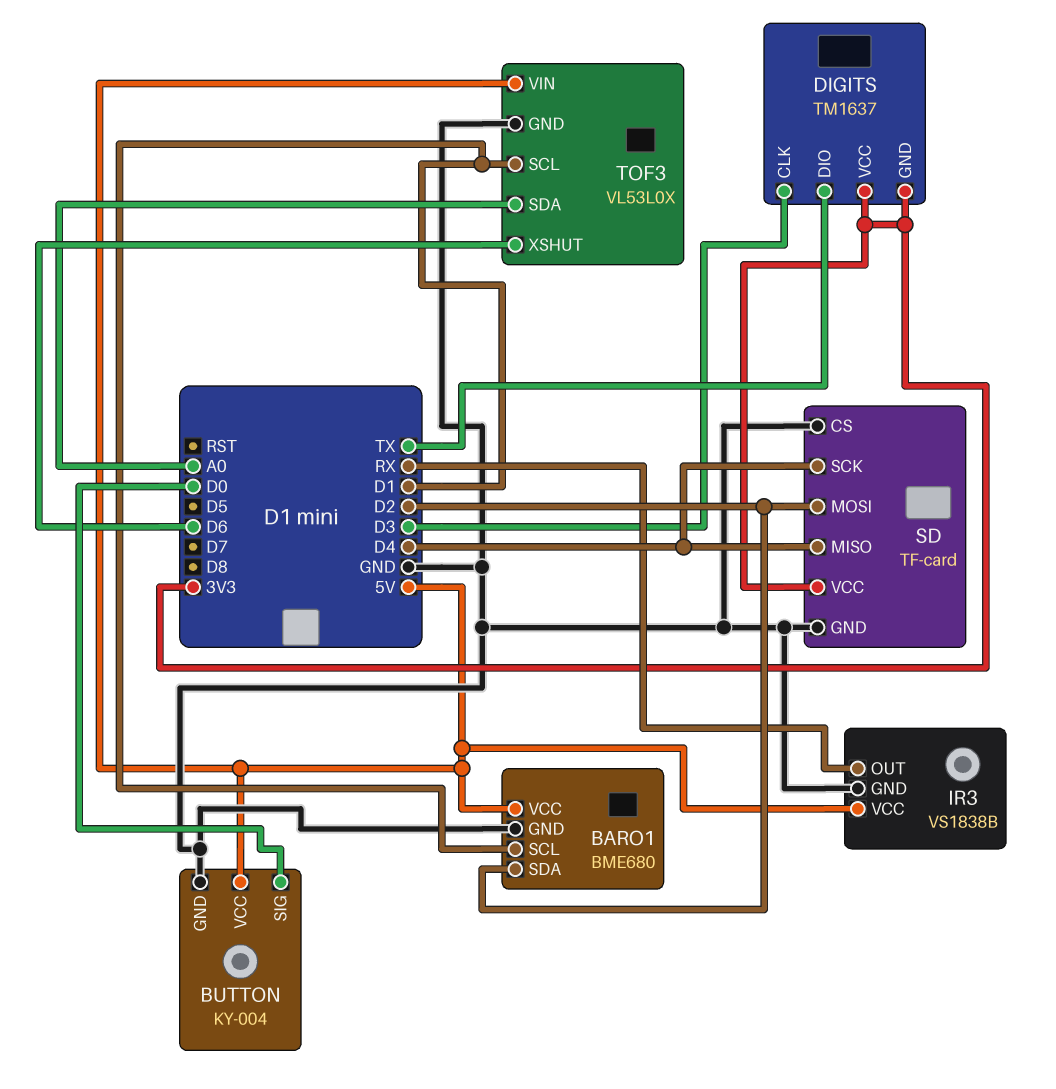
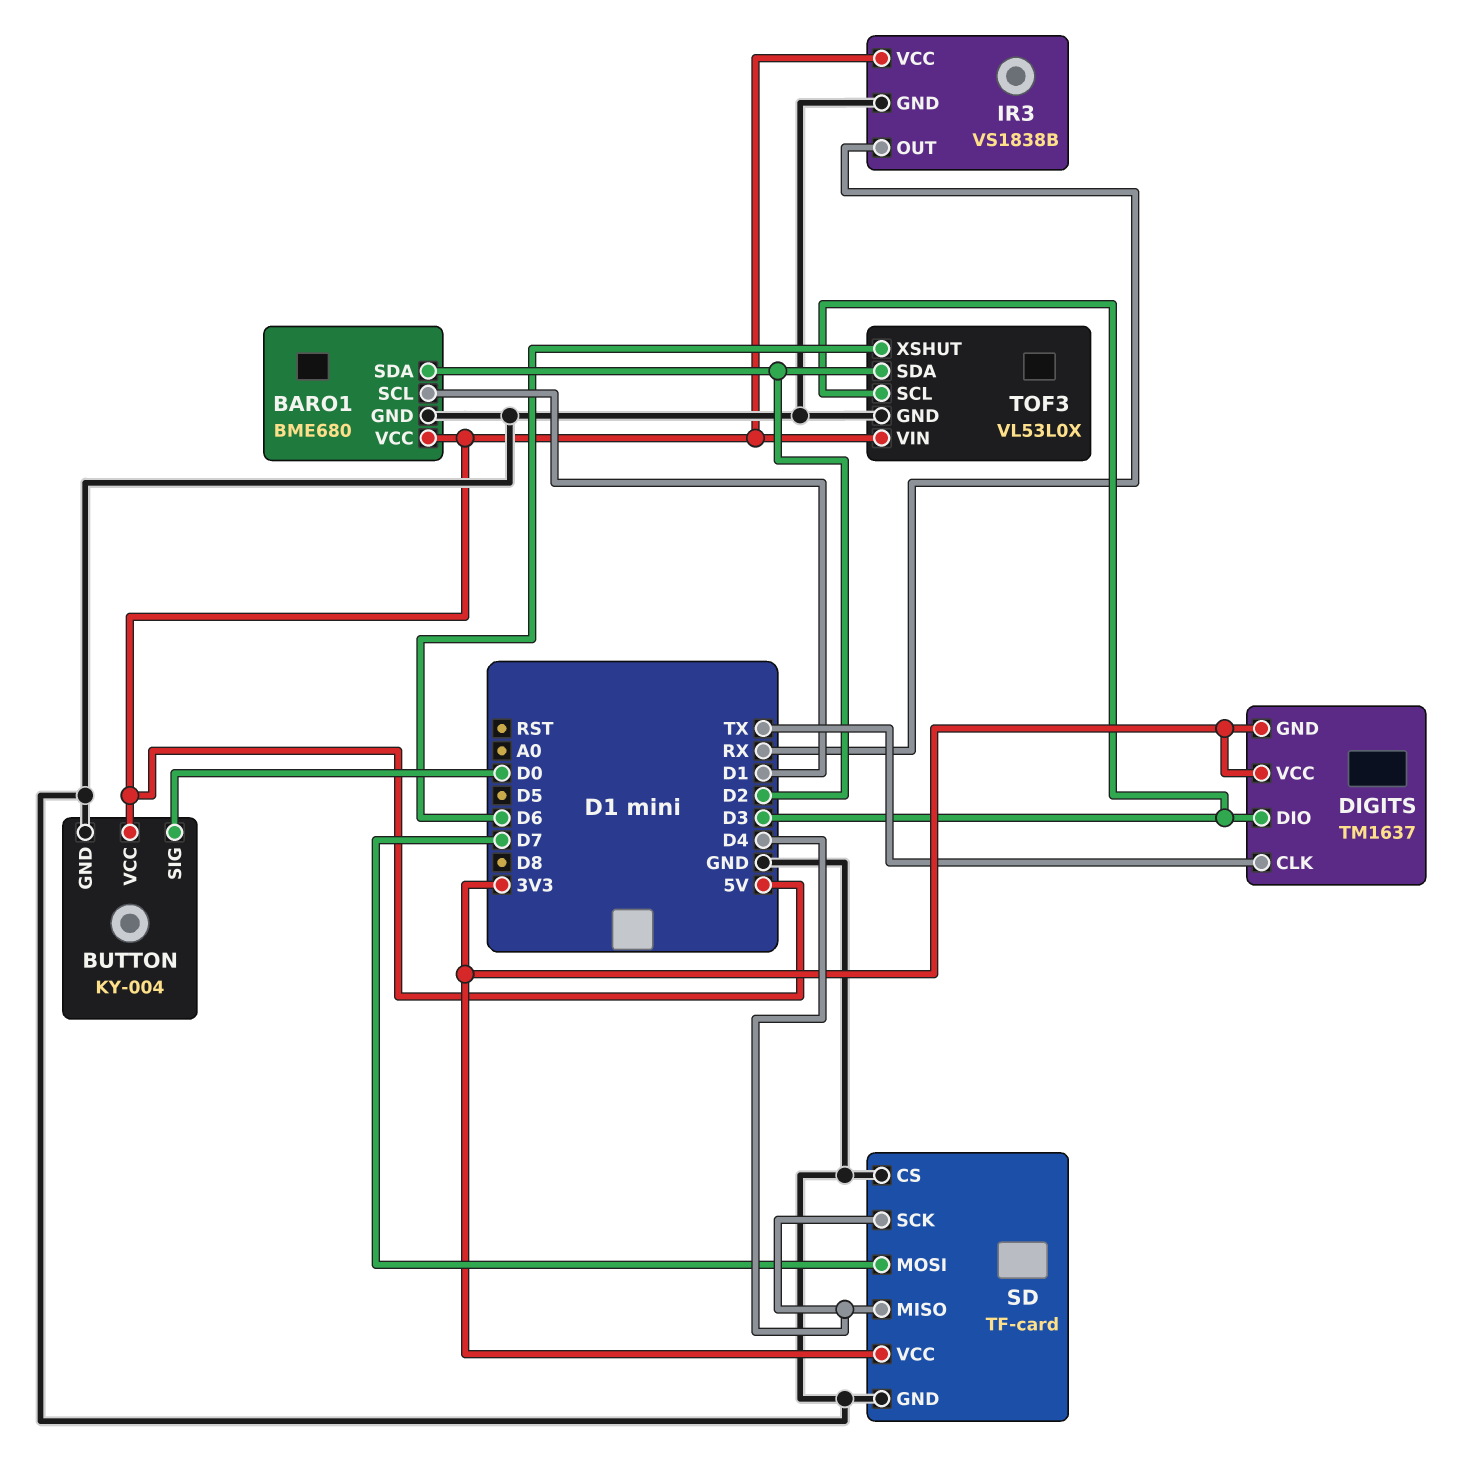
DIGITS pin CLK: D3 -> TX
DIGITS pin DIO: TX -> D3
SD pin MOSI: D2 -> D7
TOF3 pin SCL: D1 -> D3
TOF3 pin SDA: A0 -> D2

